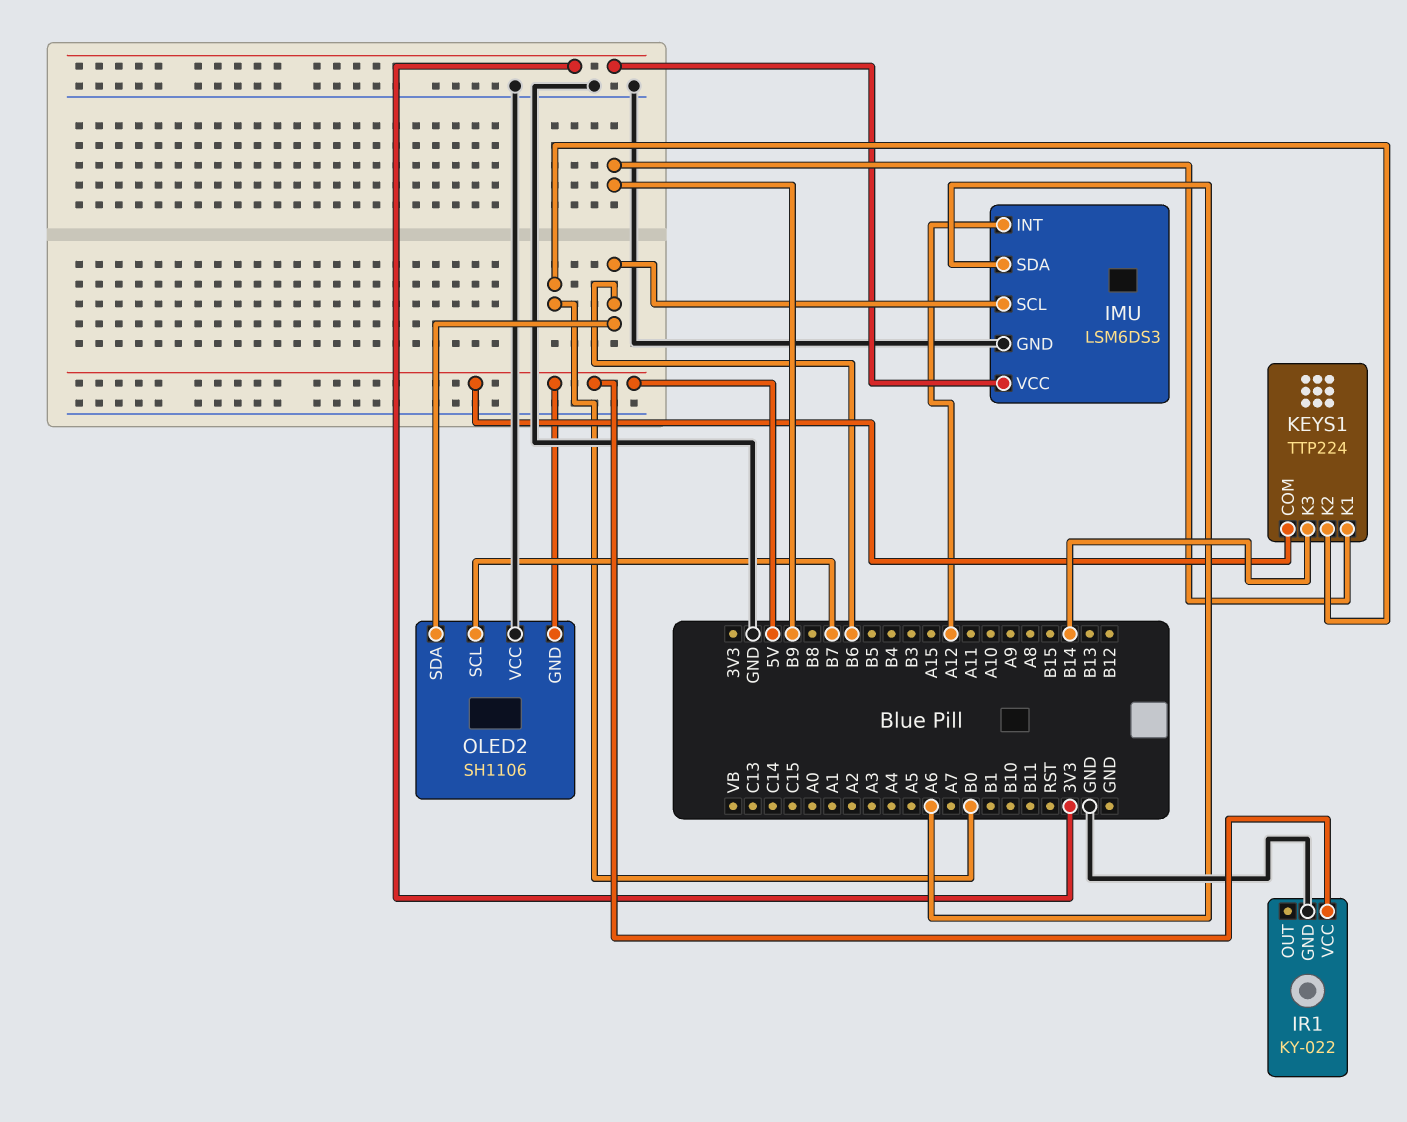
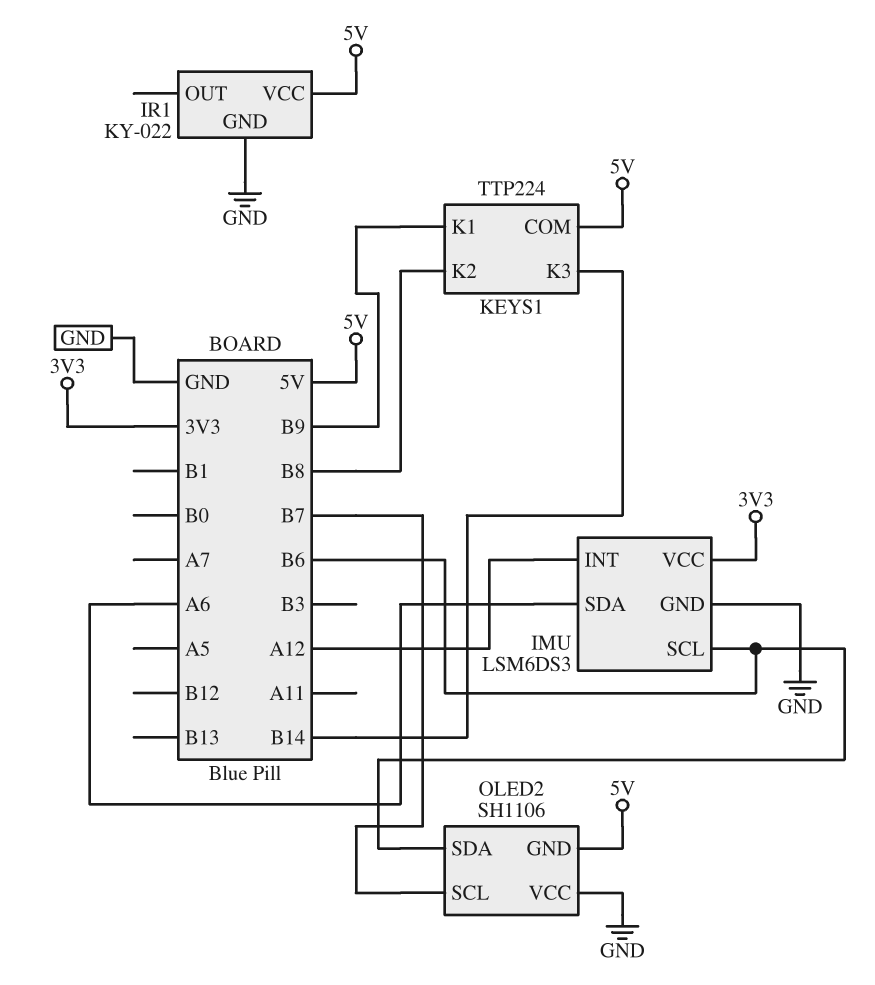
KEYS1 pin K2: B0 -> B8

